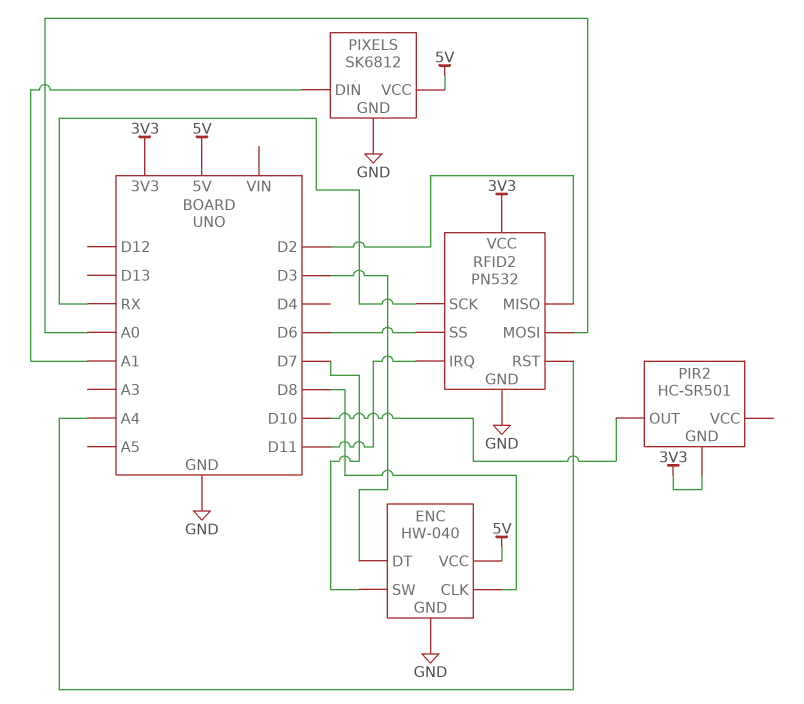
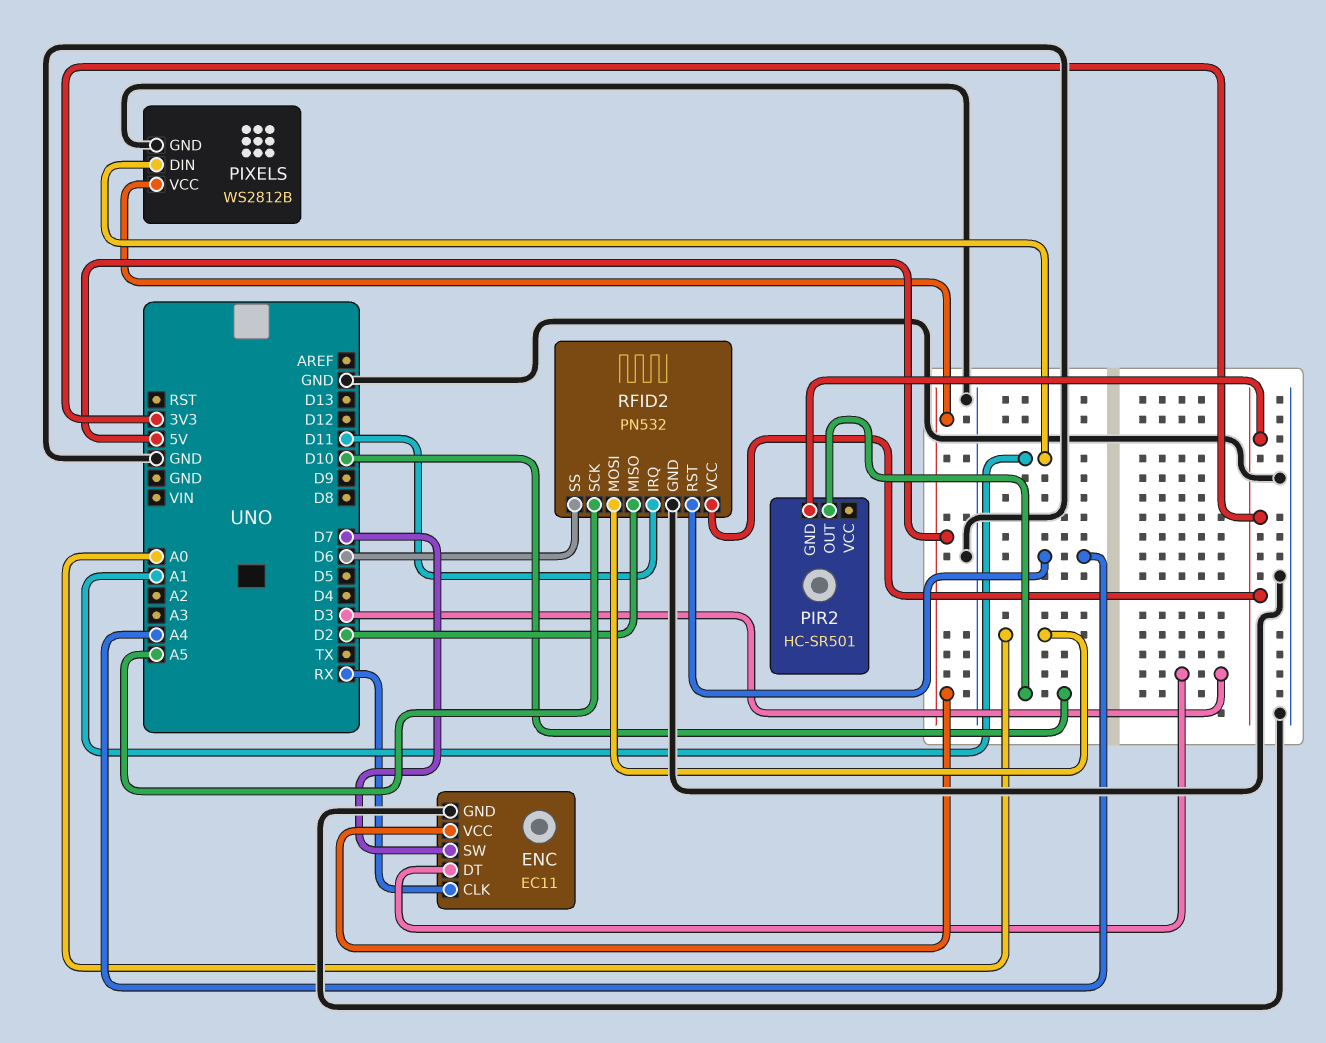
ENC: HW-040 -> EC11
ENC pin CLK: D8 -> RX
PIXELS: SK6812 -> WS2812B
RFID2 pin SCK: RX -> A5

